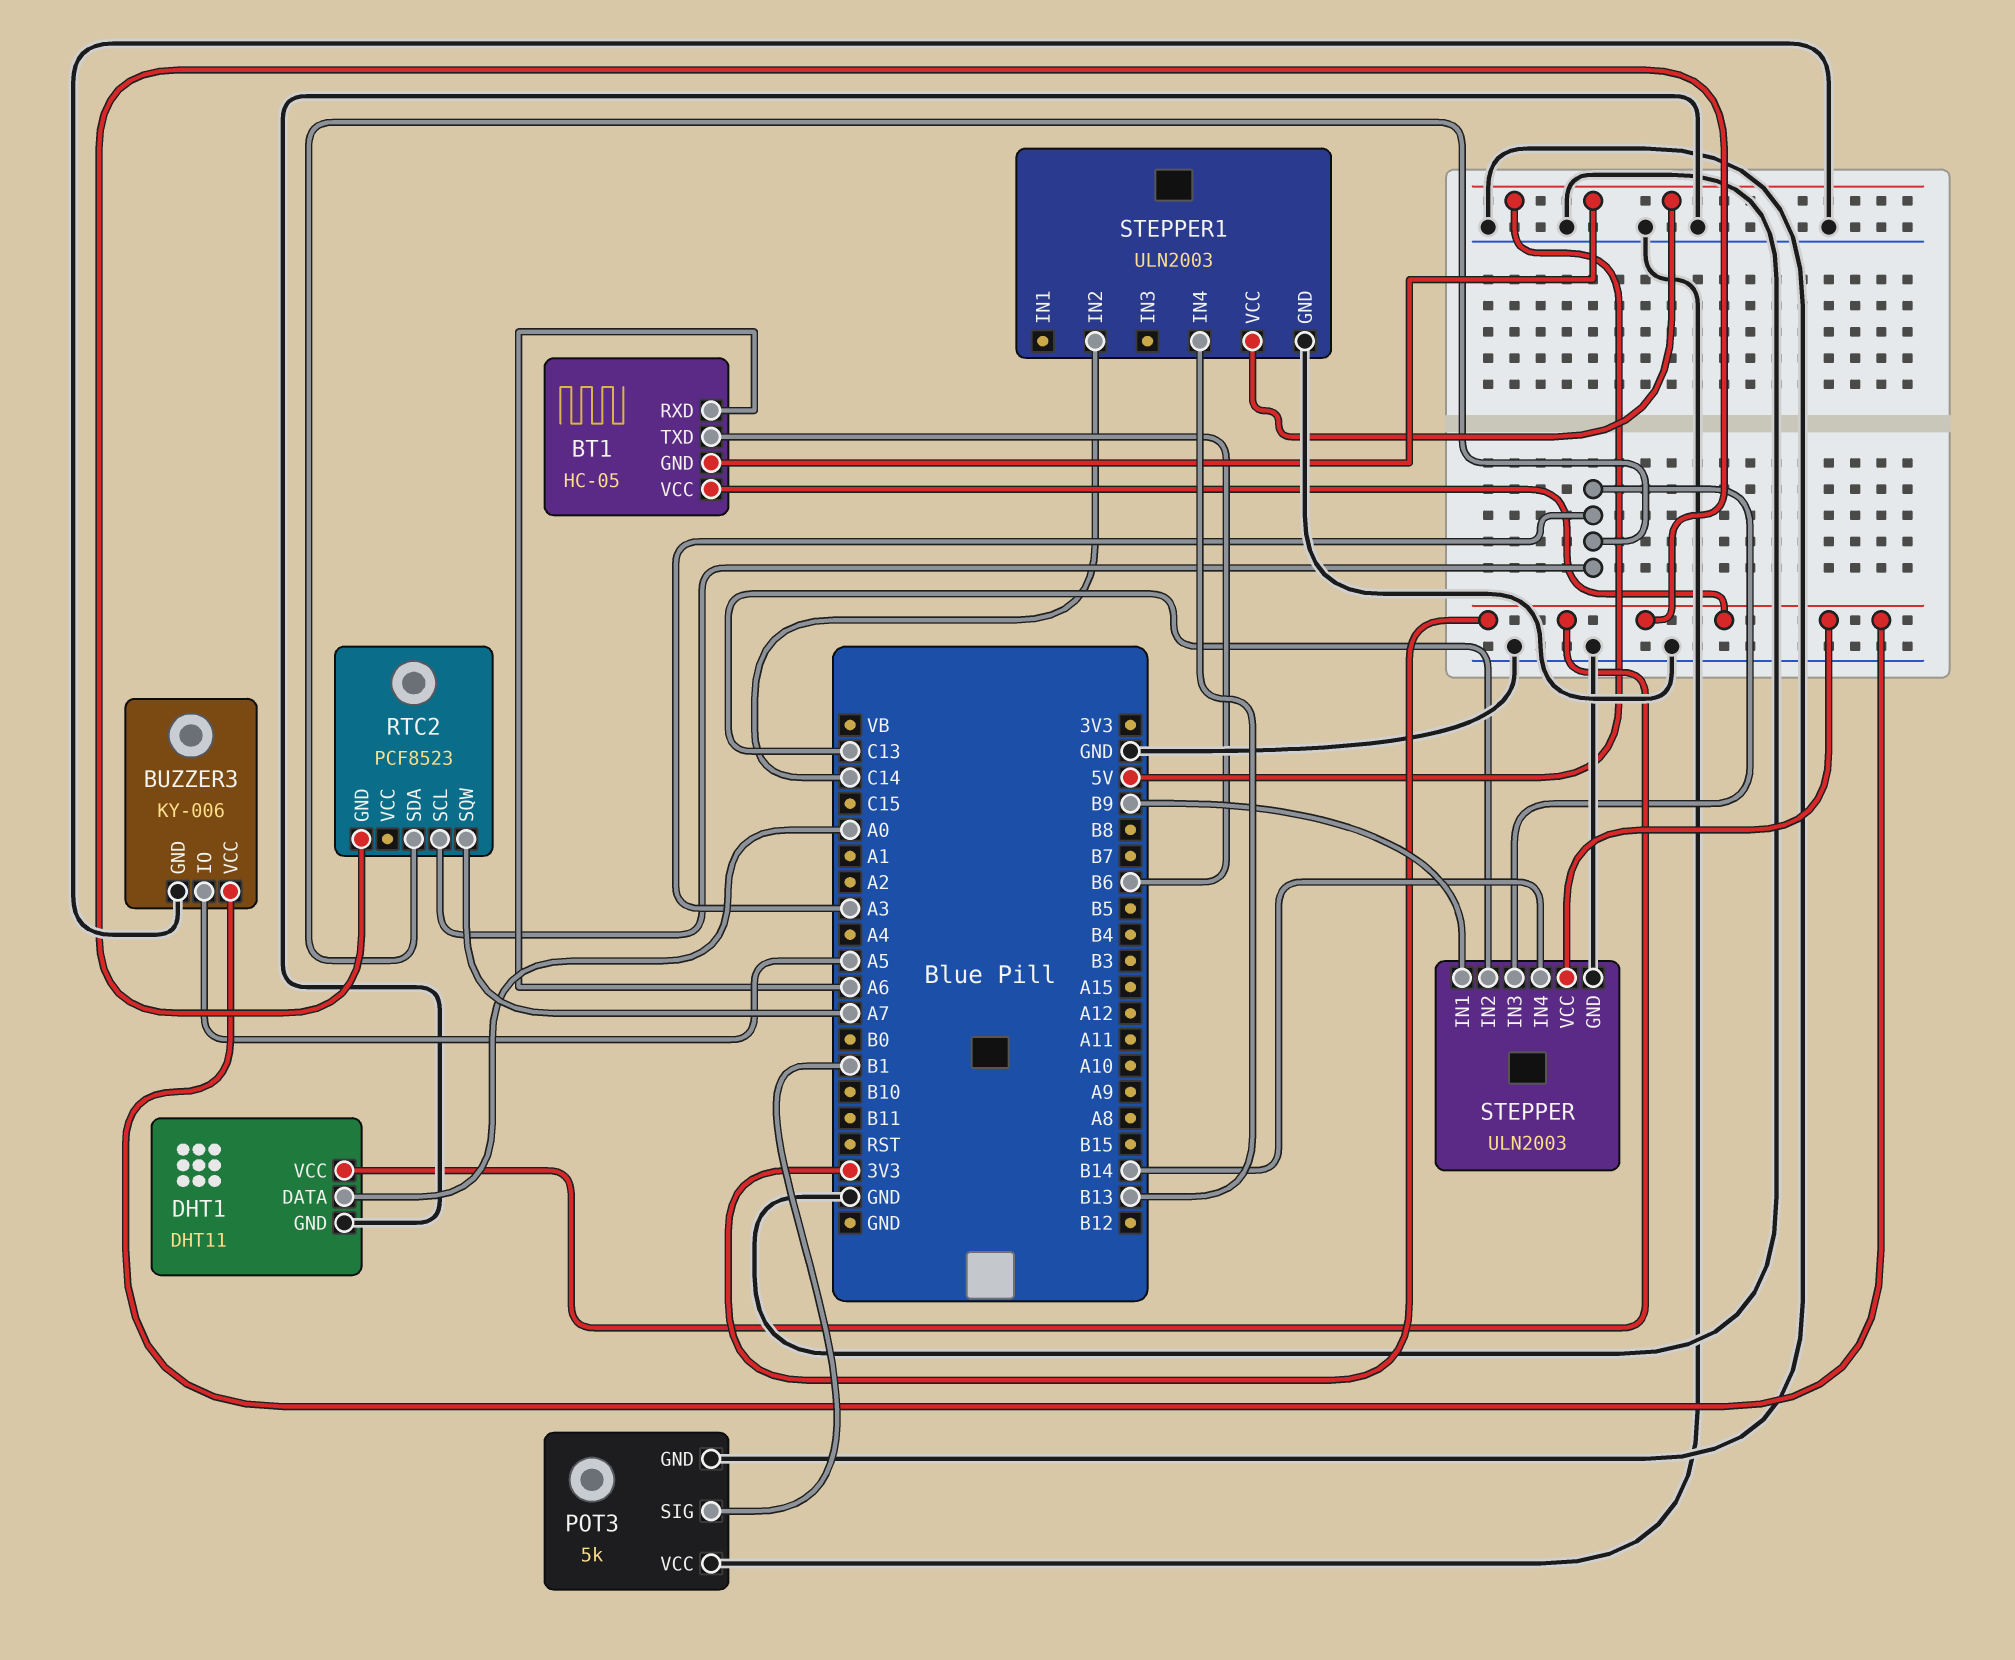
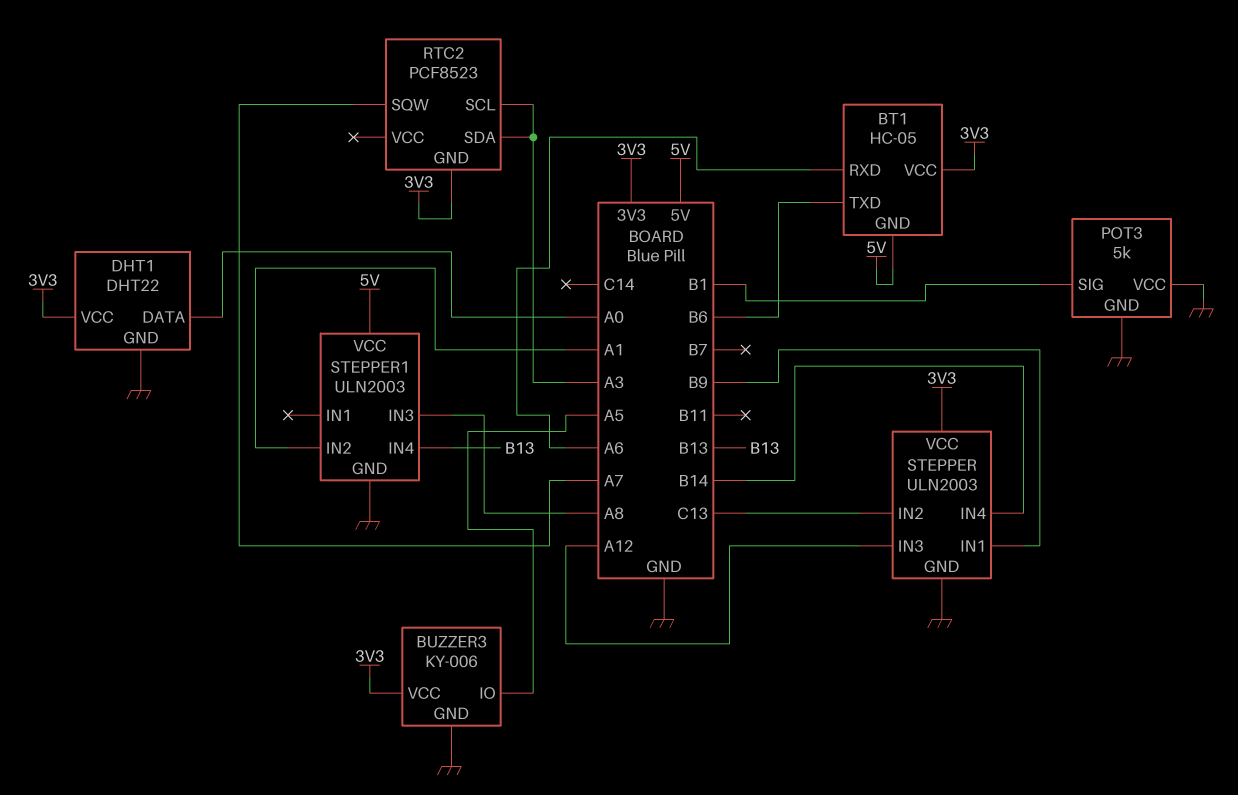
DHT1: DHT11 -> DHT22
STEPPER pin IN3: A3 -> A12
STEPPER1 pin IN2: C14 -> A1
STEPPER1 pin IN3: none -> A8

